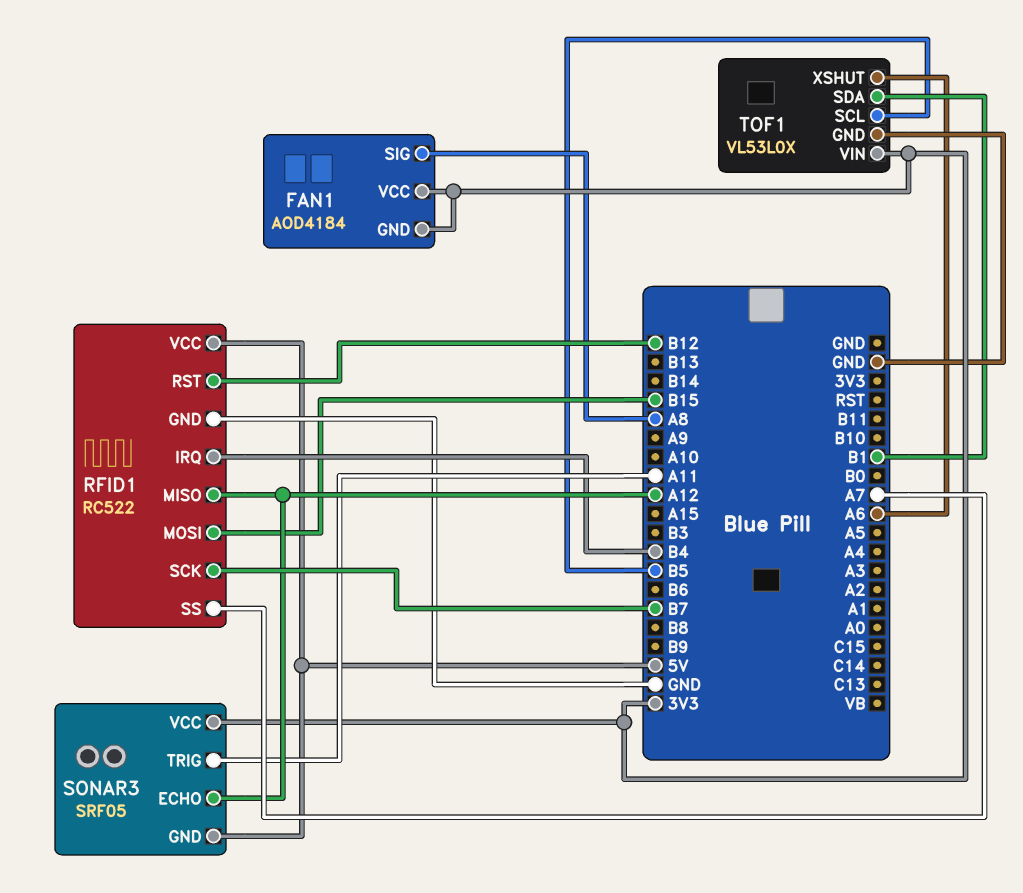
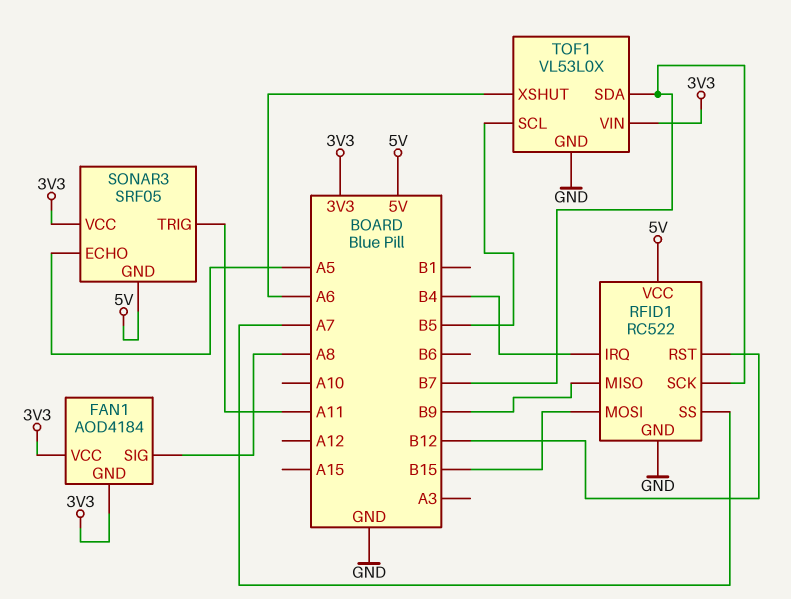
RFID1 pin MISO: A12 -> B9
SONAR3 pin ECHO: A12 -> A5
TOF1 pin SDA: B1 -> B7

